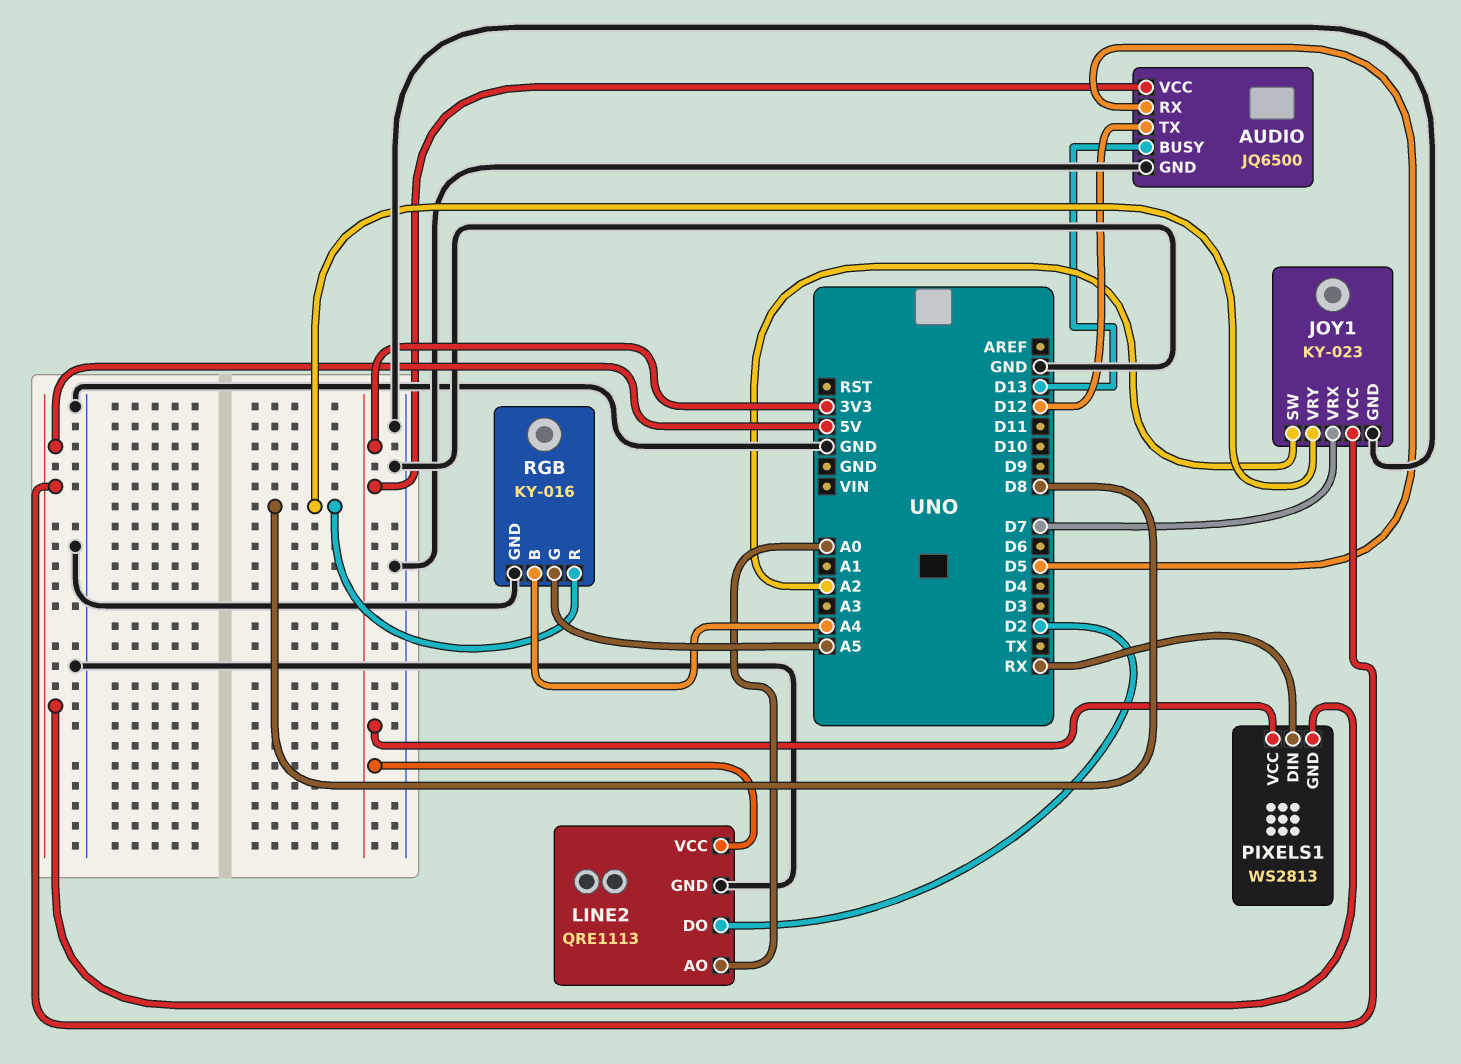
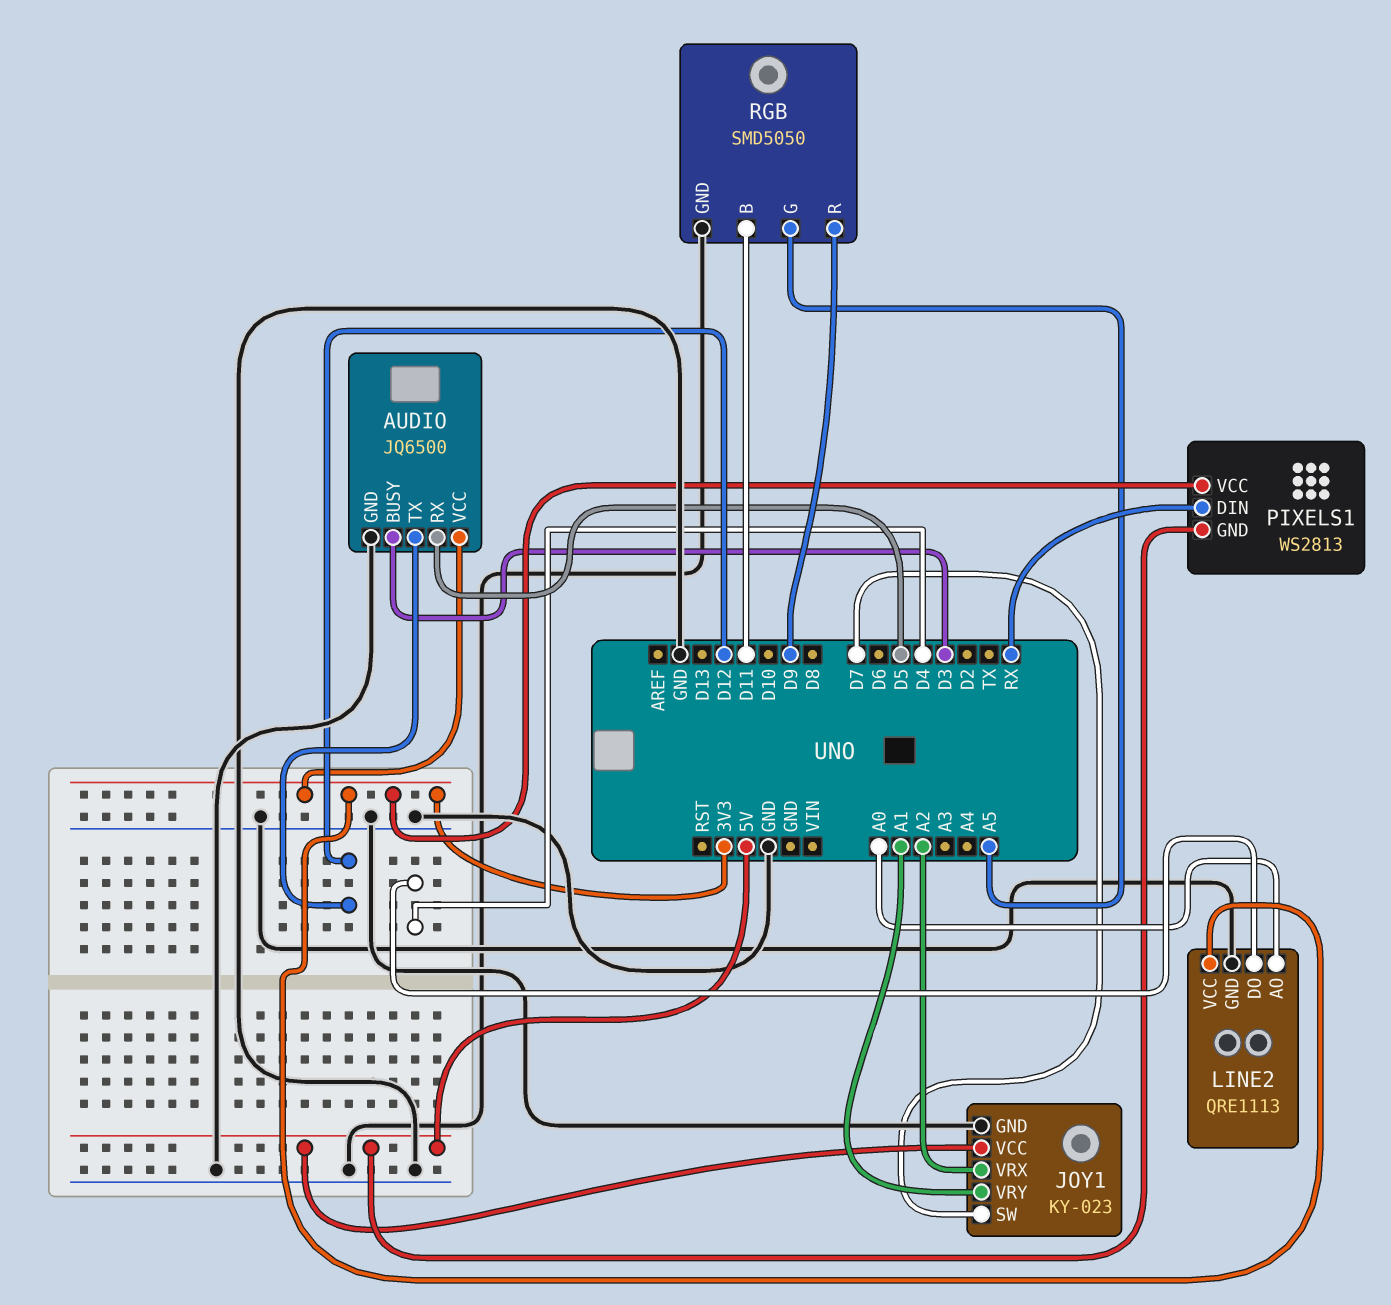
AUDIO pin BUSY: D13 -> D3
JOY1 pin SW: A2 -> D7
JOY1 pin VRX: D7 -> A2
JOY1 pin VRY: D8 -> A1
LINE2 pin DO: D2 -> D4
RGB: KY-016 -> SMD5050
RGB pin B: A4 -> D11
RGB pin R: D8 -> D9

